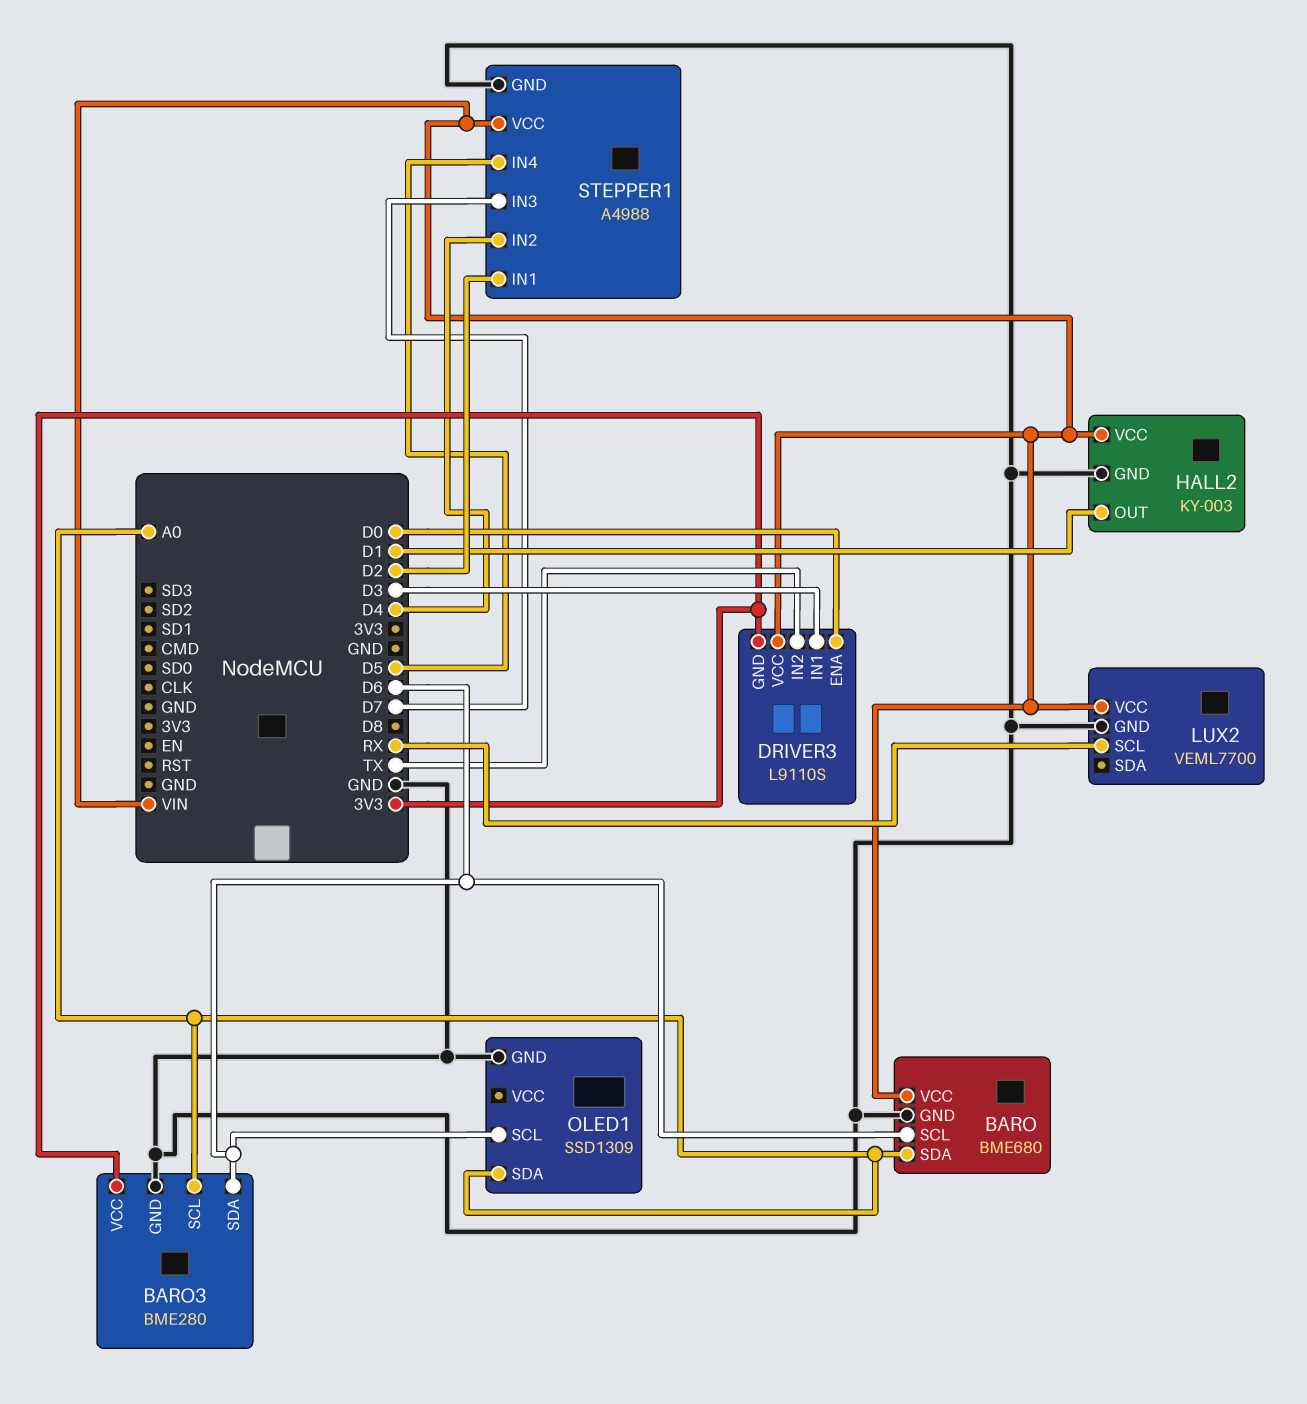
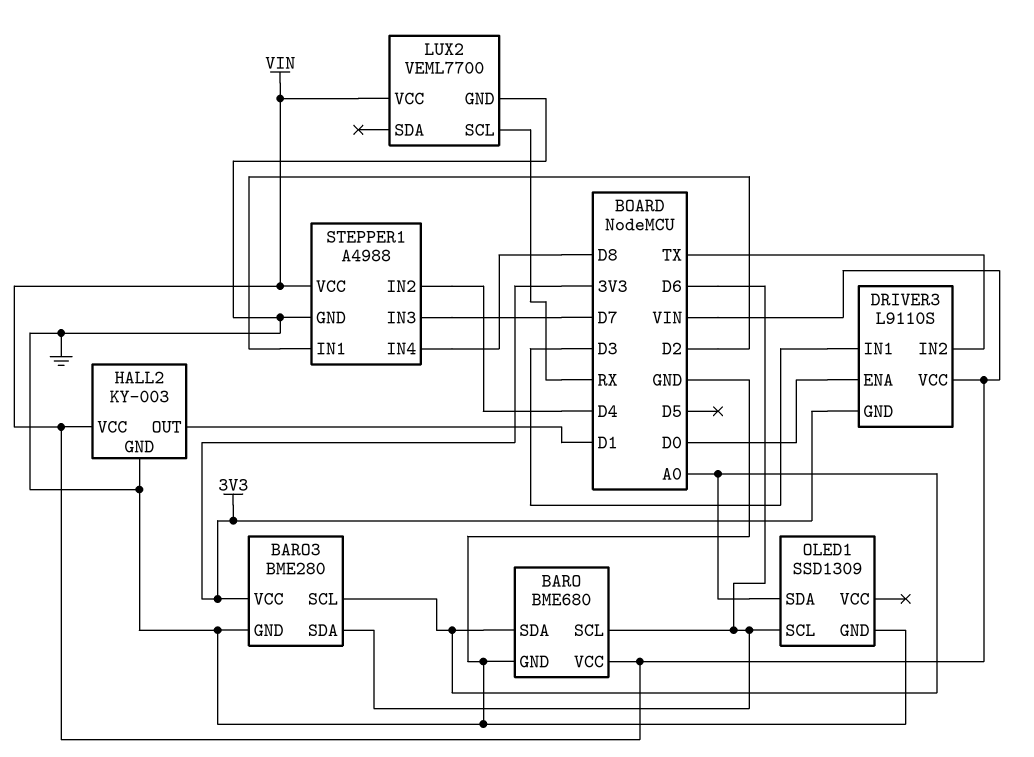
STEPPER1 pin IN4: D5 -> D8

